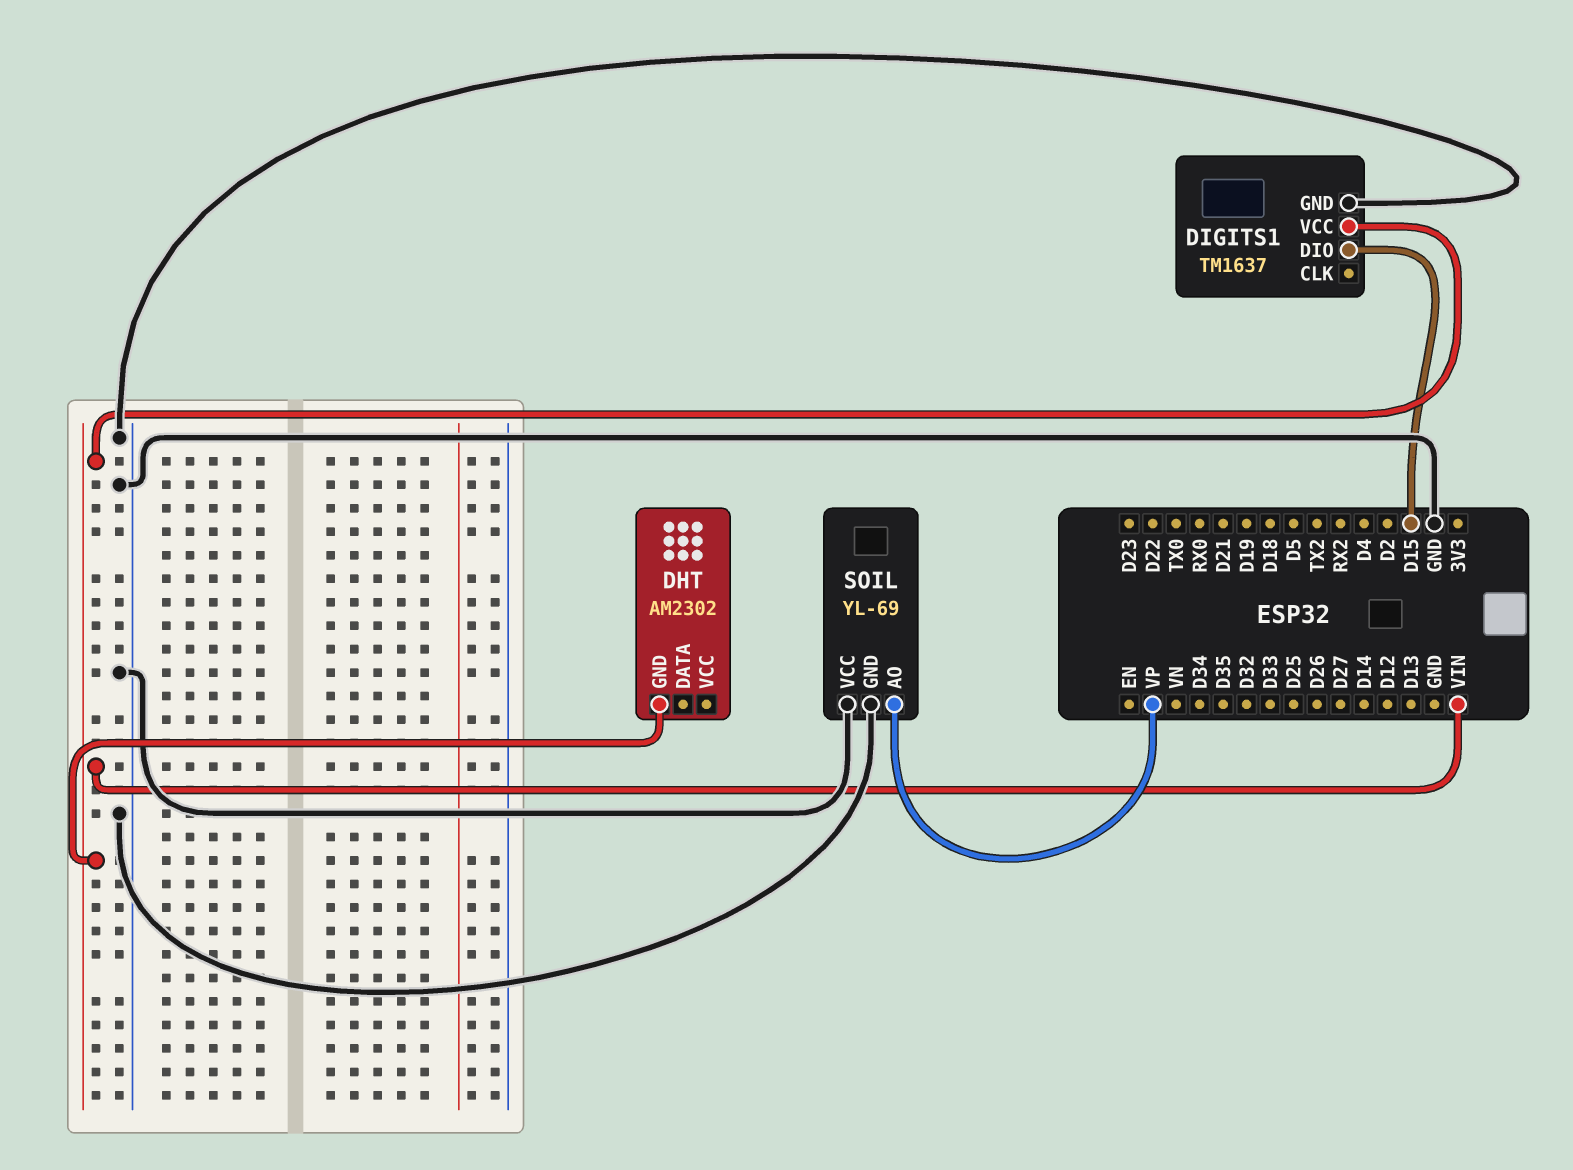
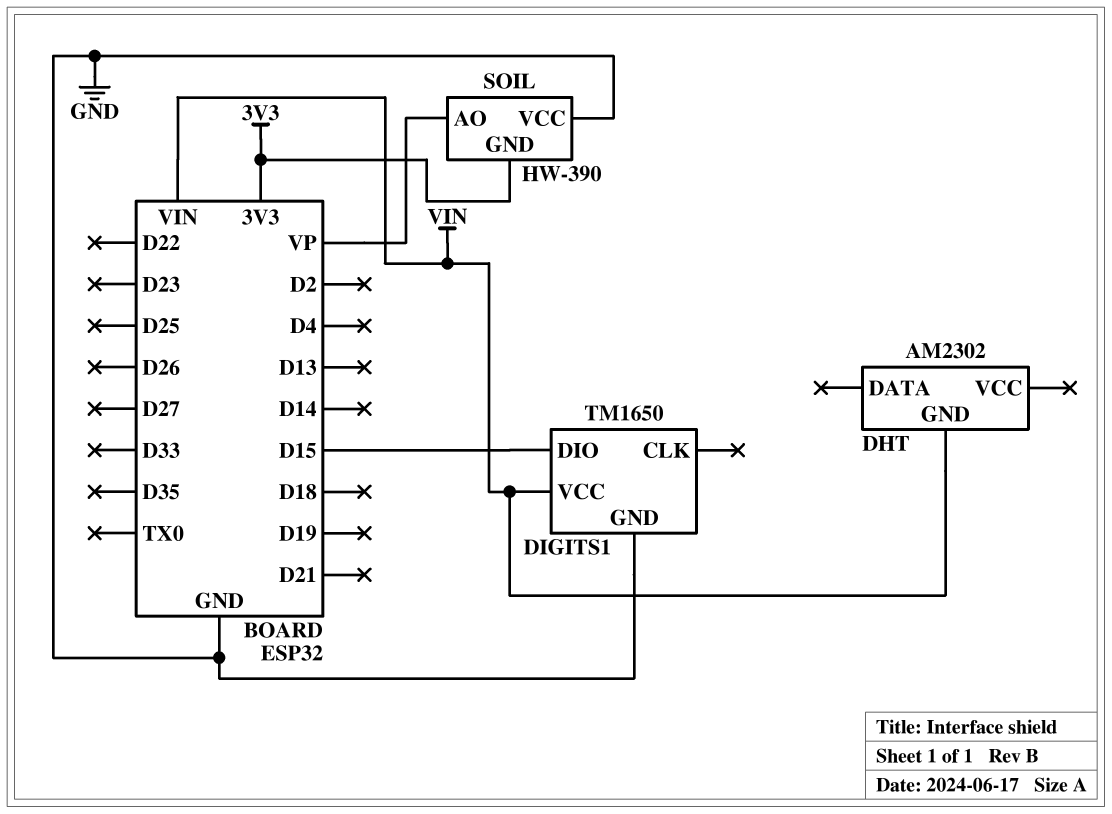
DIGITS1: TM1637 -> TM1650
SOIL: YL-69 -> HW-390
SOIL pin GND: GND -> 3V3

